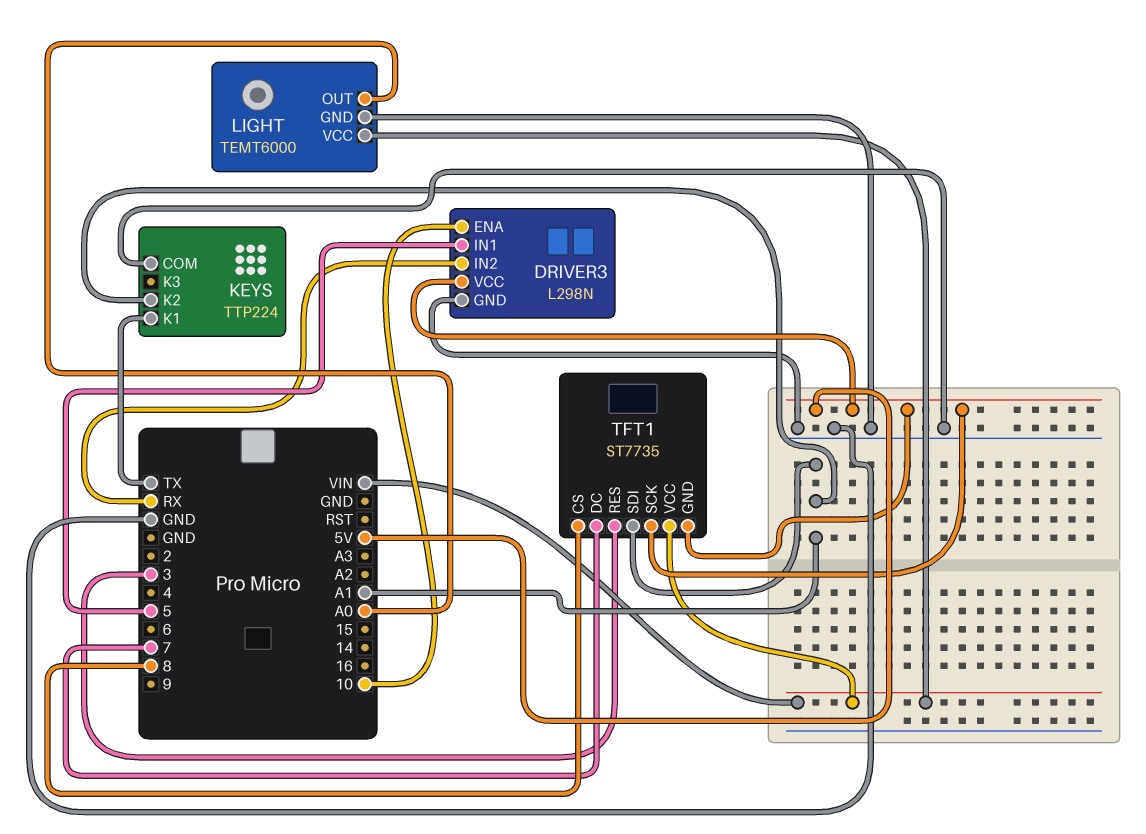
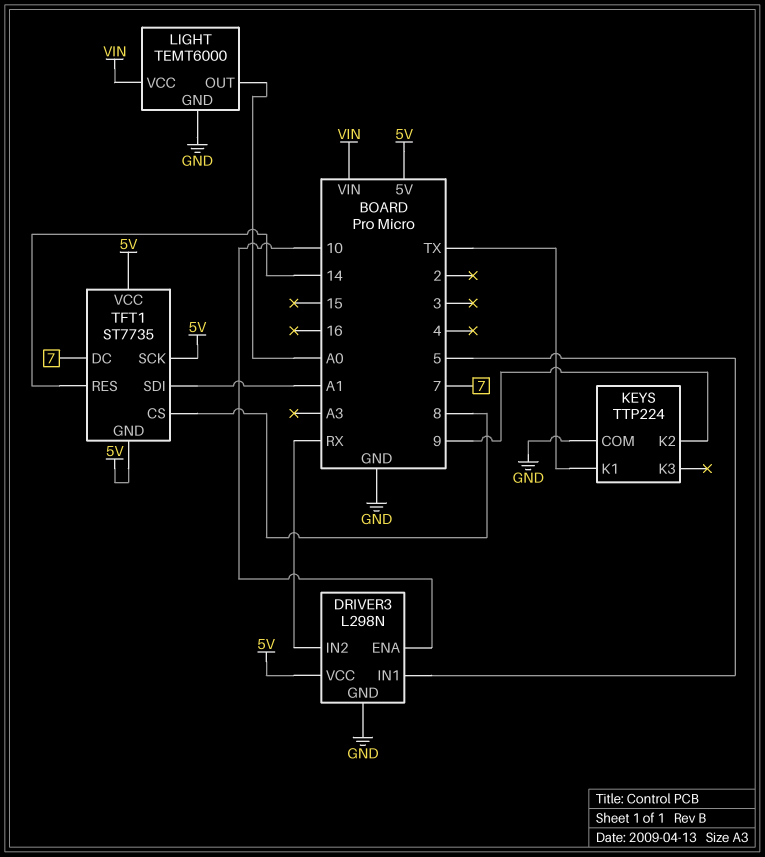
KEYS pin K2: A1 -> 9
TFT1 pin RES: 3 -> 14
TFT1 pin VCC: VIN -> 5V

